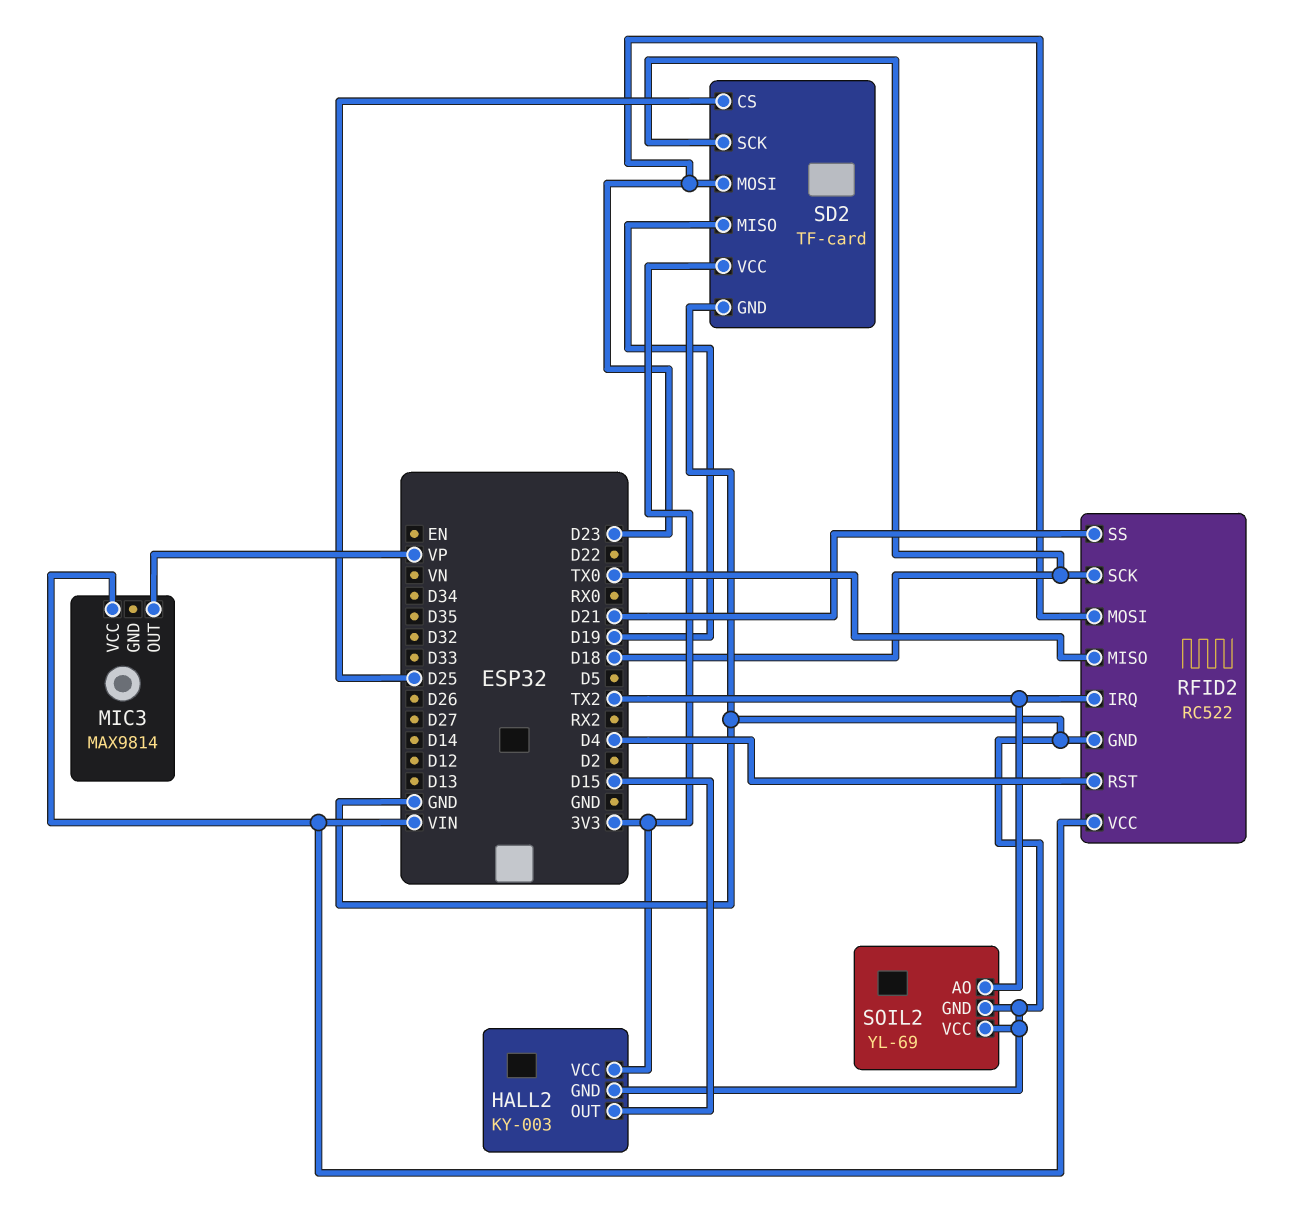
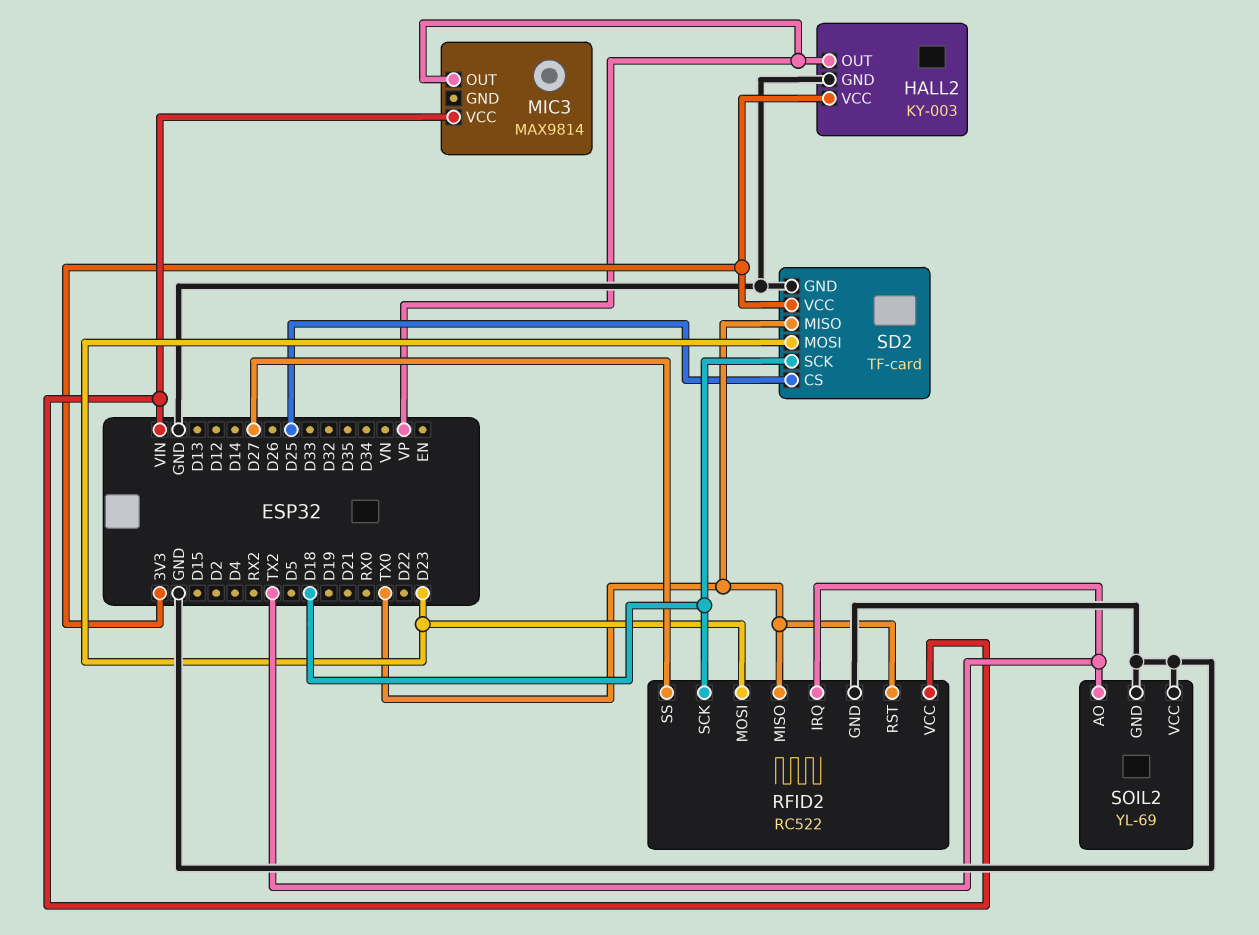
HALL2 pin OUT: D15 -> VP
RFID2 pin RST: D4 -> TX0
RFID2 pin SS: D21 -> D27
SD2 pin MISO: D19 -> TX0

